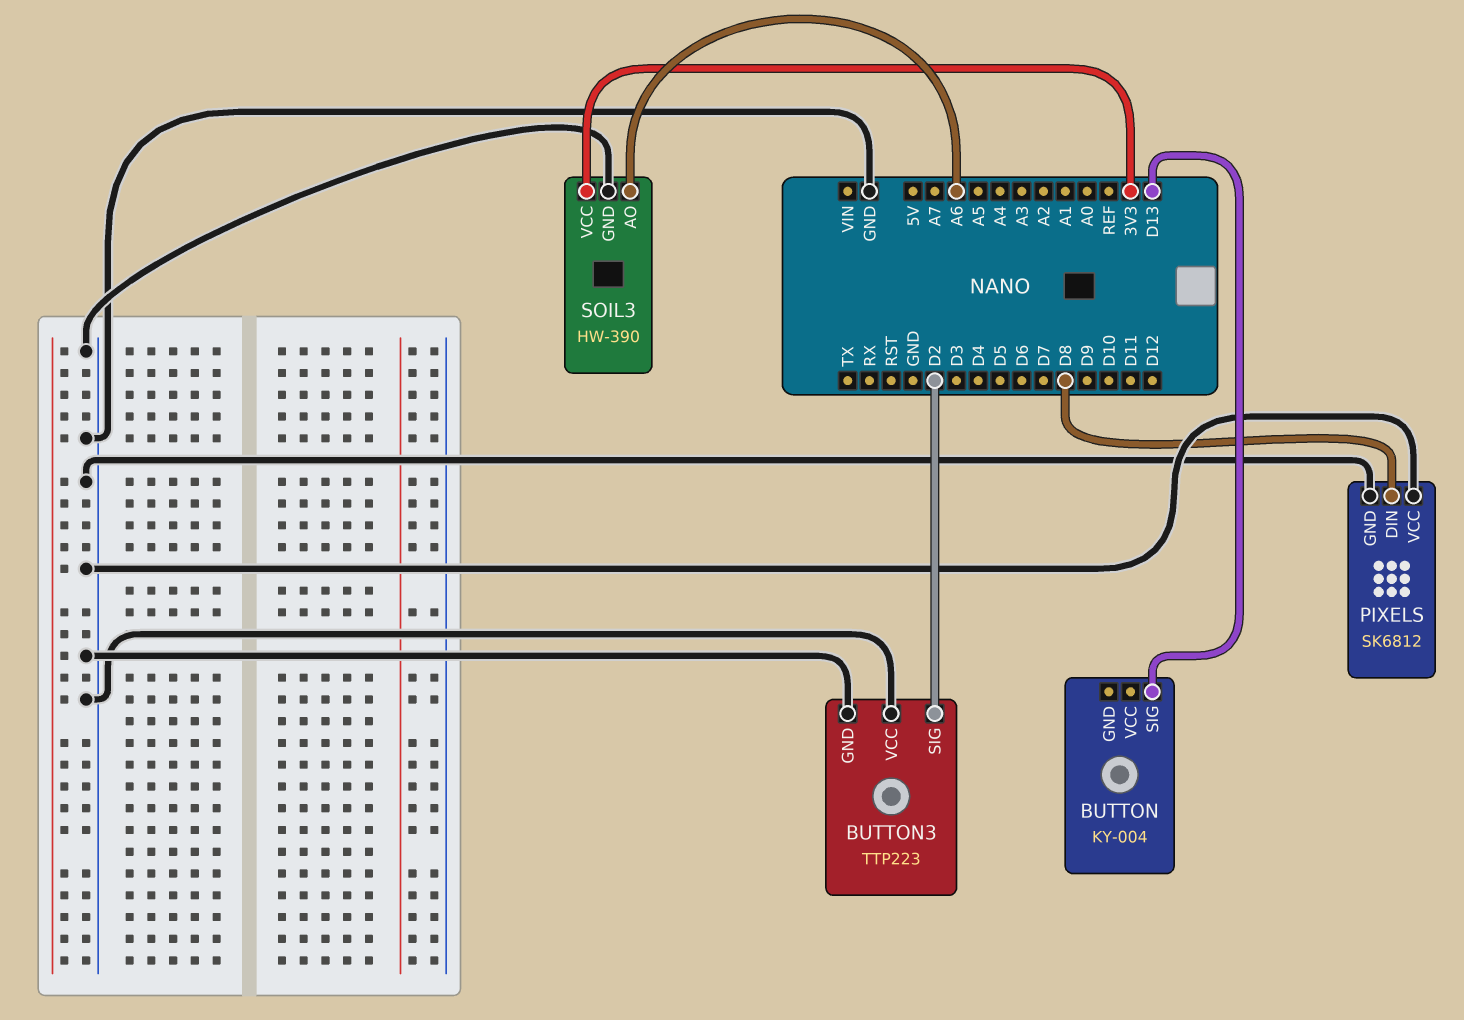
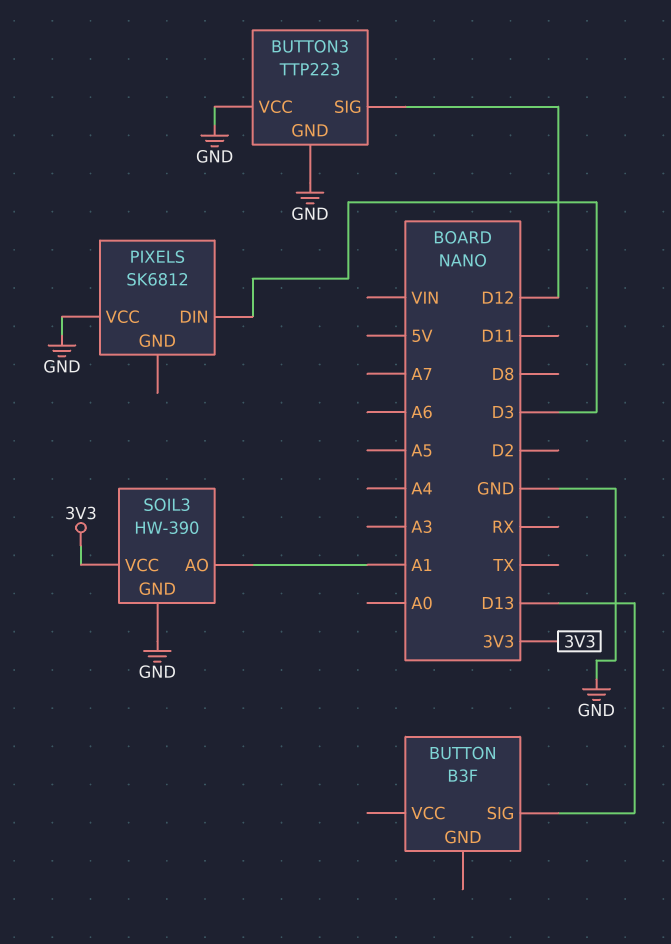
BUTTON: KY-004 -> B3F
BUTTON3 pin SIG: D2 -> D12
PIXELS pin DIN: D8 -> D3
PIXELS pin GND: GND -> none
SOIL3 pin AO: A6 -> A1

